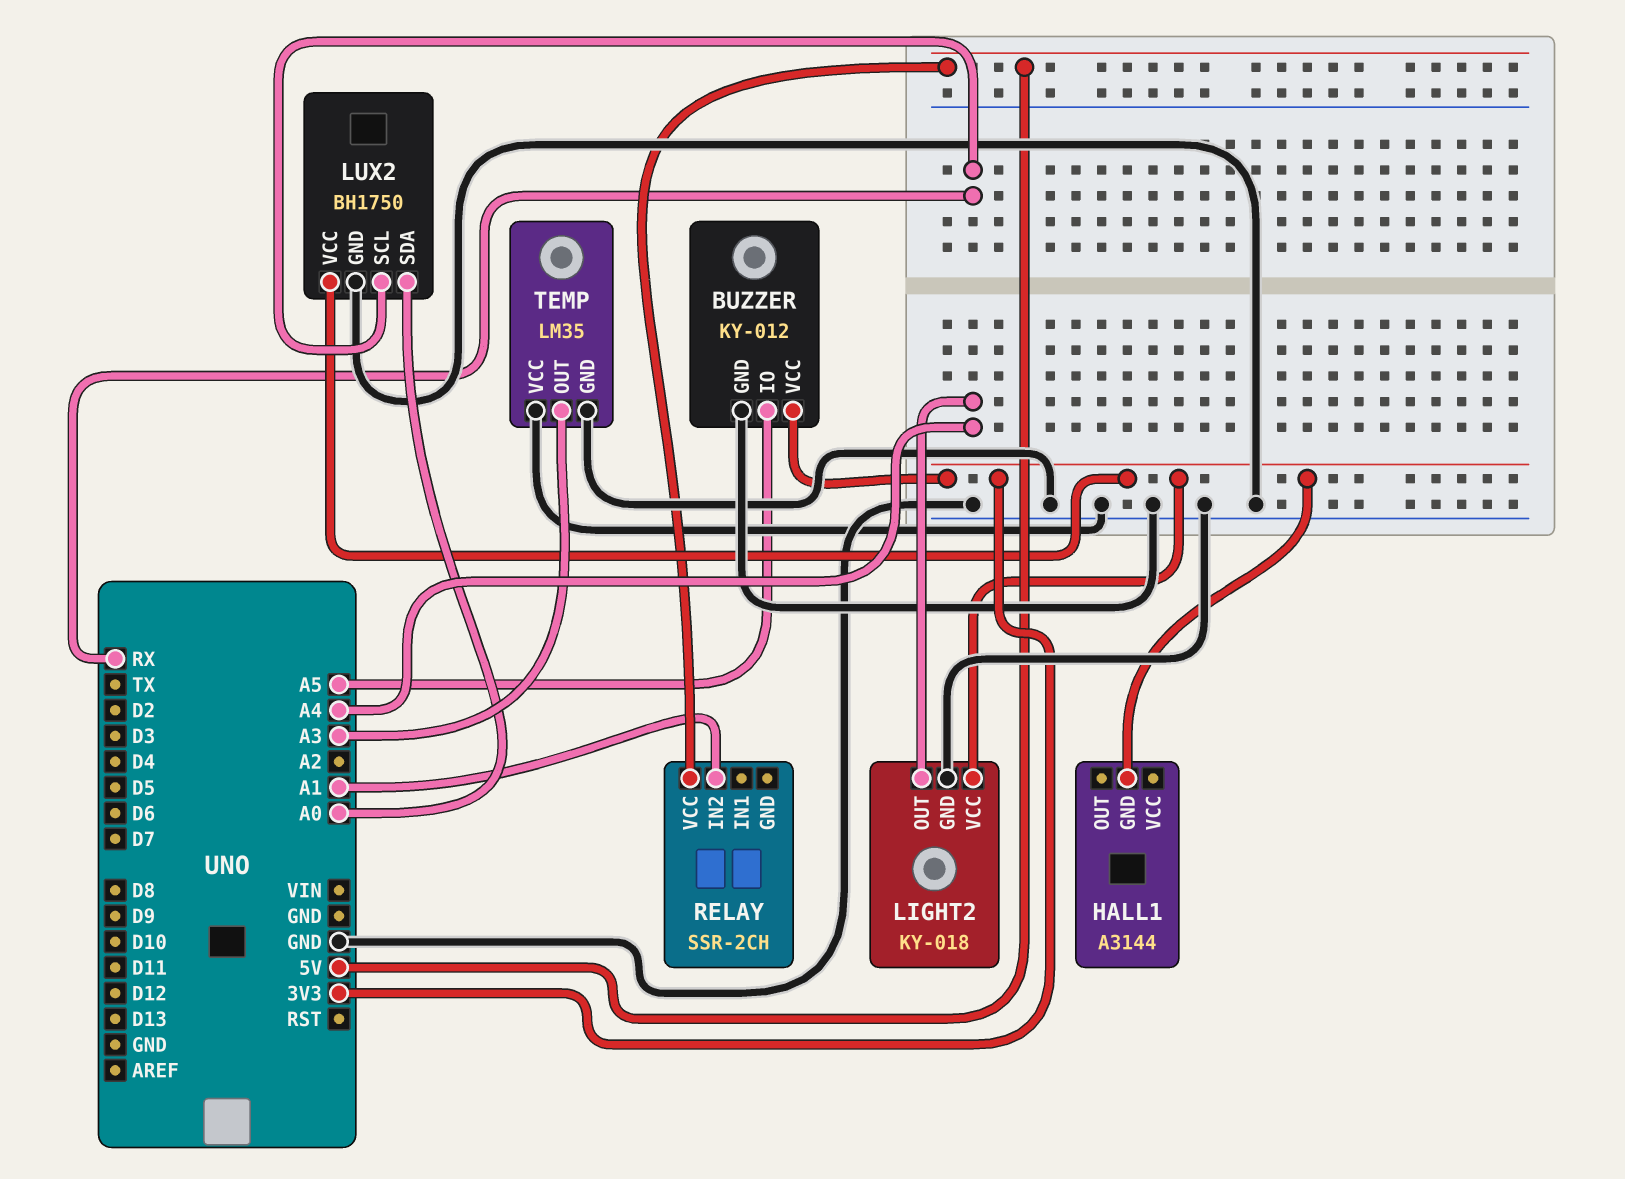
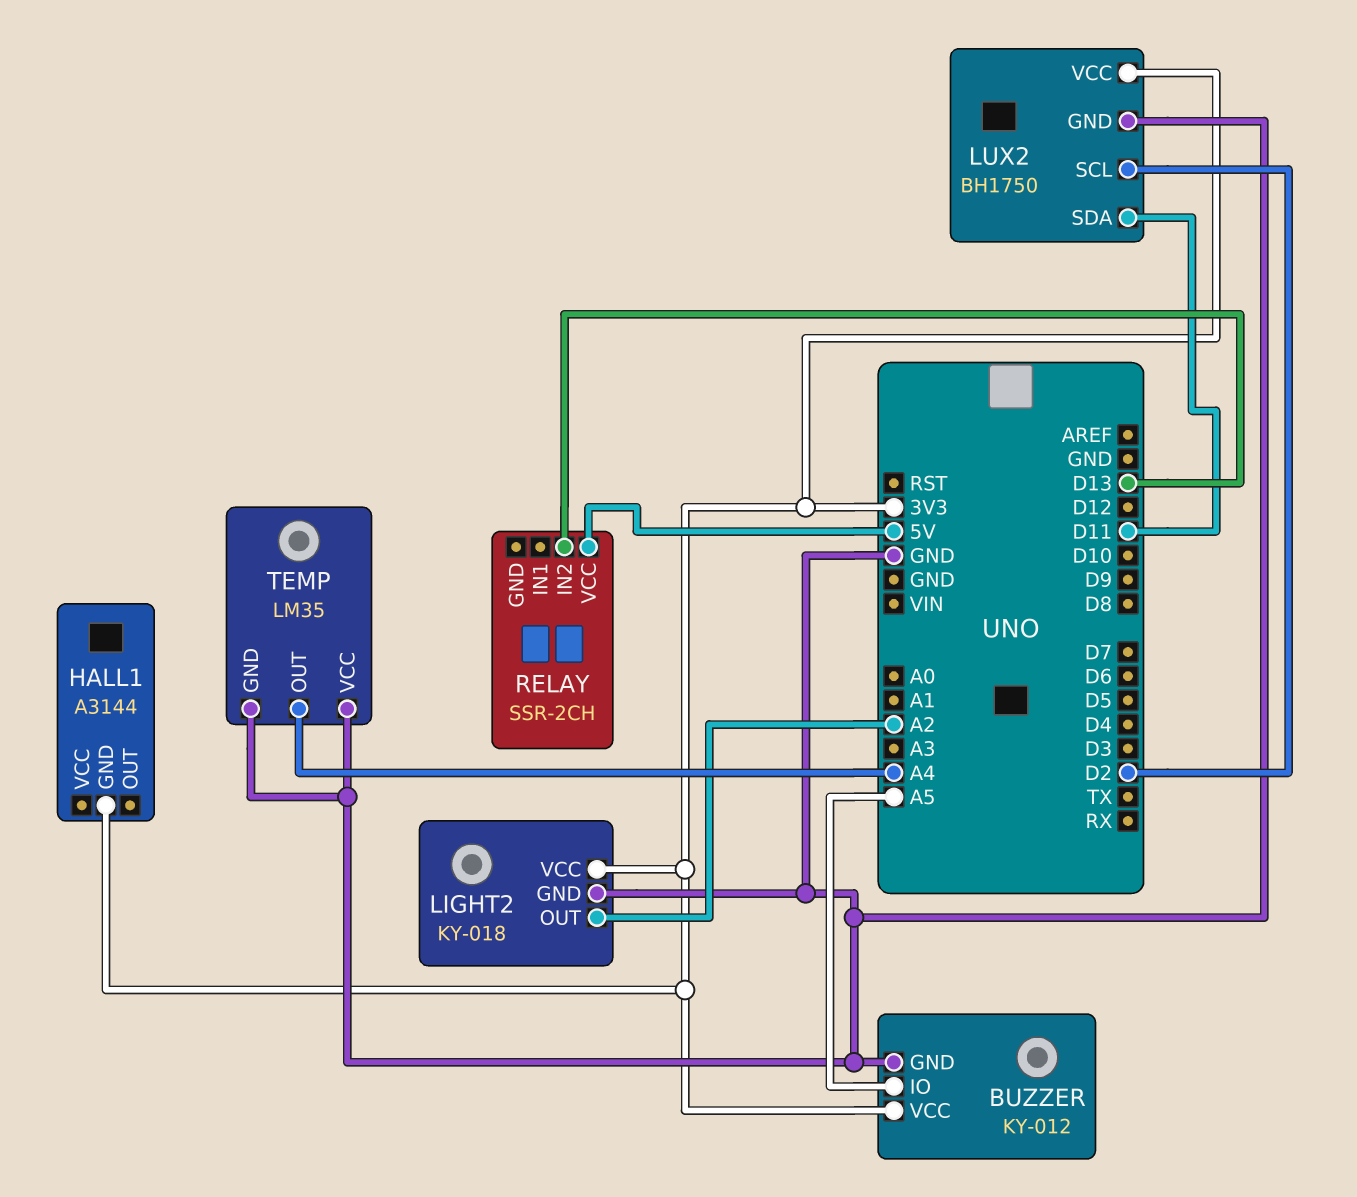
LIGHT2 pin OUT: A4 -> A2
LUX2 pin SCL: RX -> D2
LUX2 pin SDA: A0 -> D11
RELAY pin IN2: A1 -> D13
TEMP pin OUT: A3 -> A4

